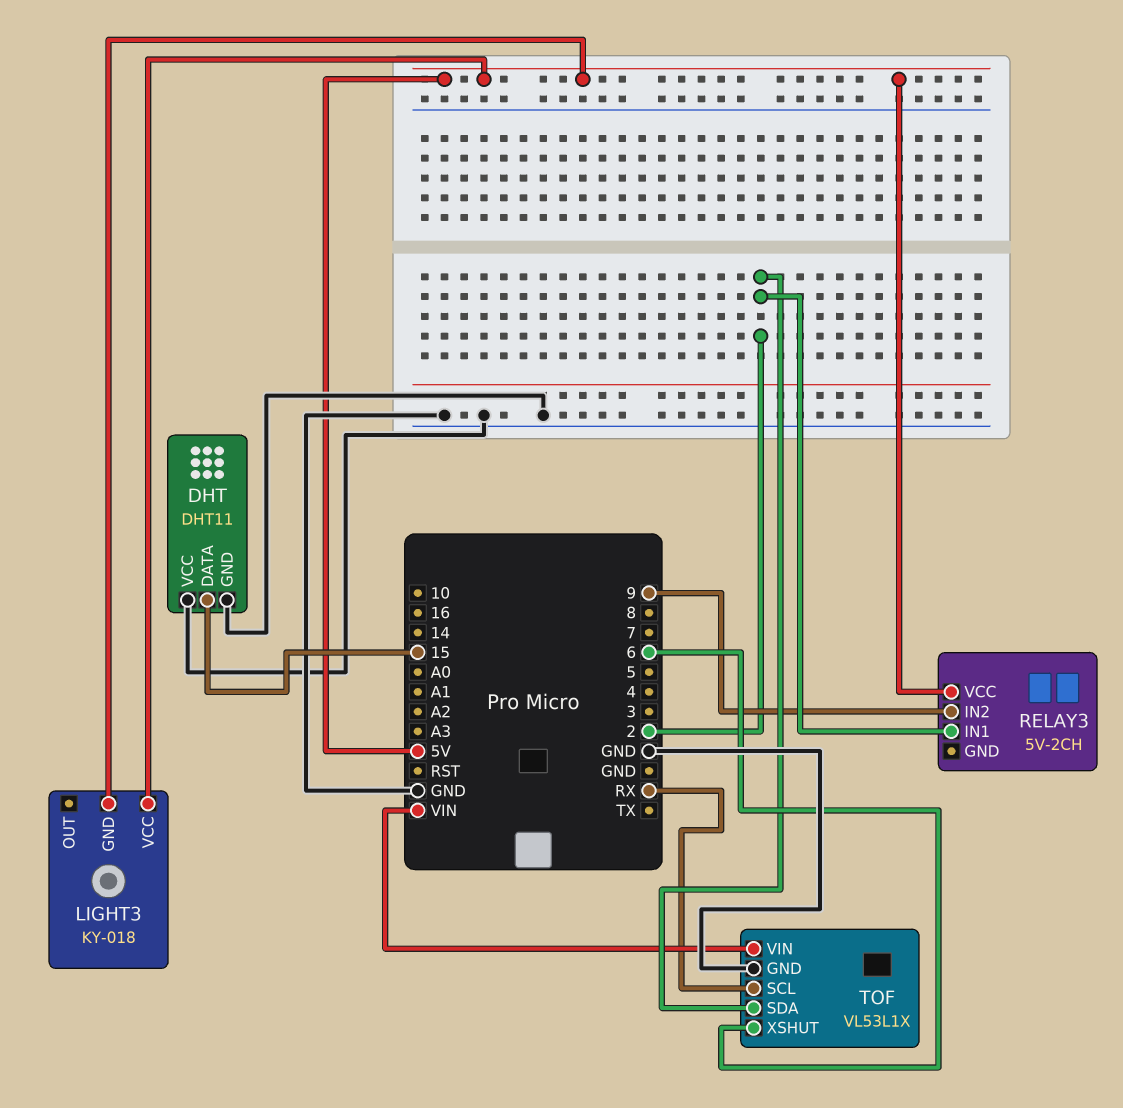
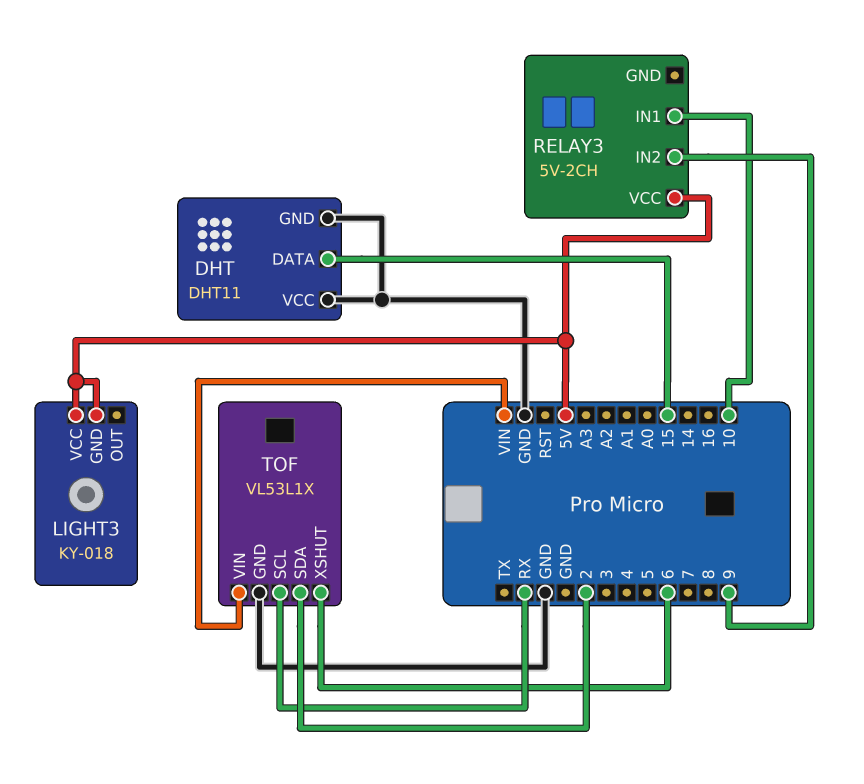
RELAY3 pin IN1: 2 -> 10

